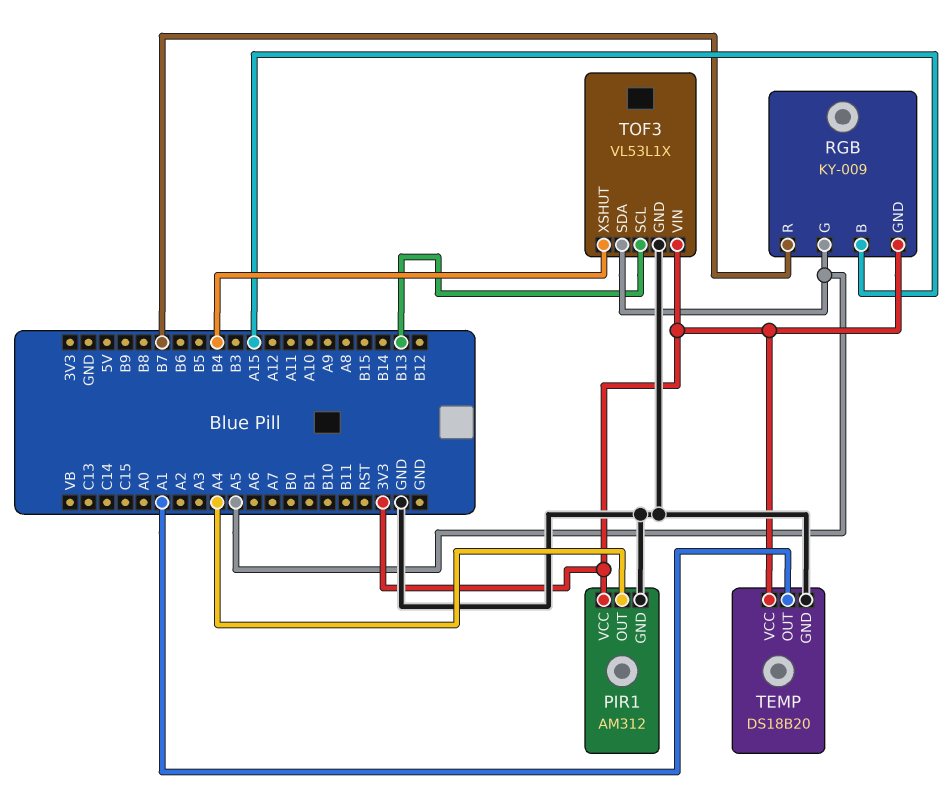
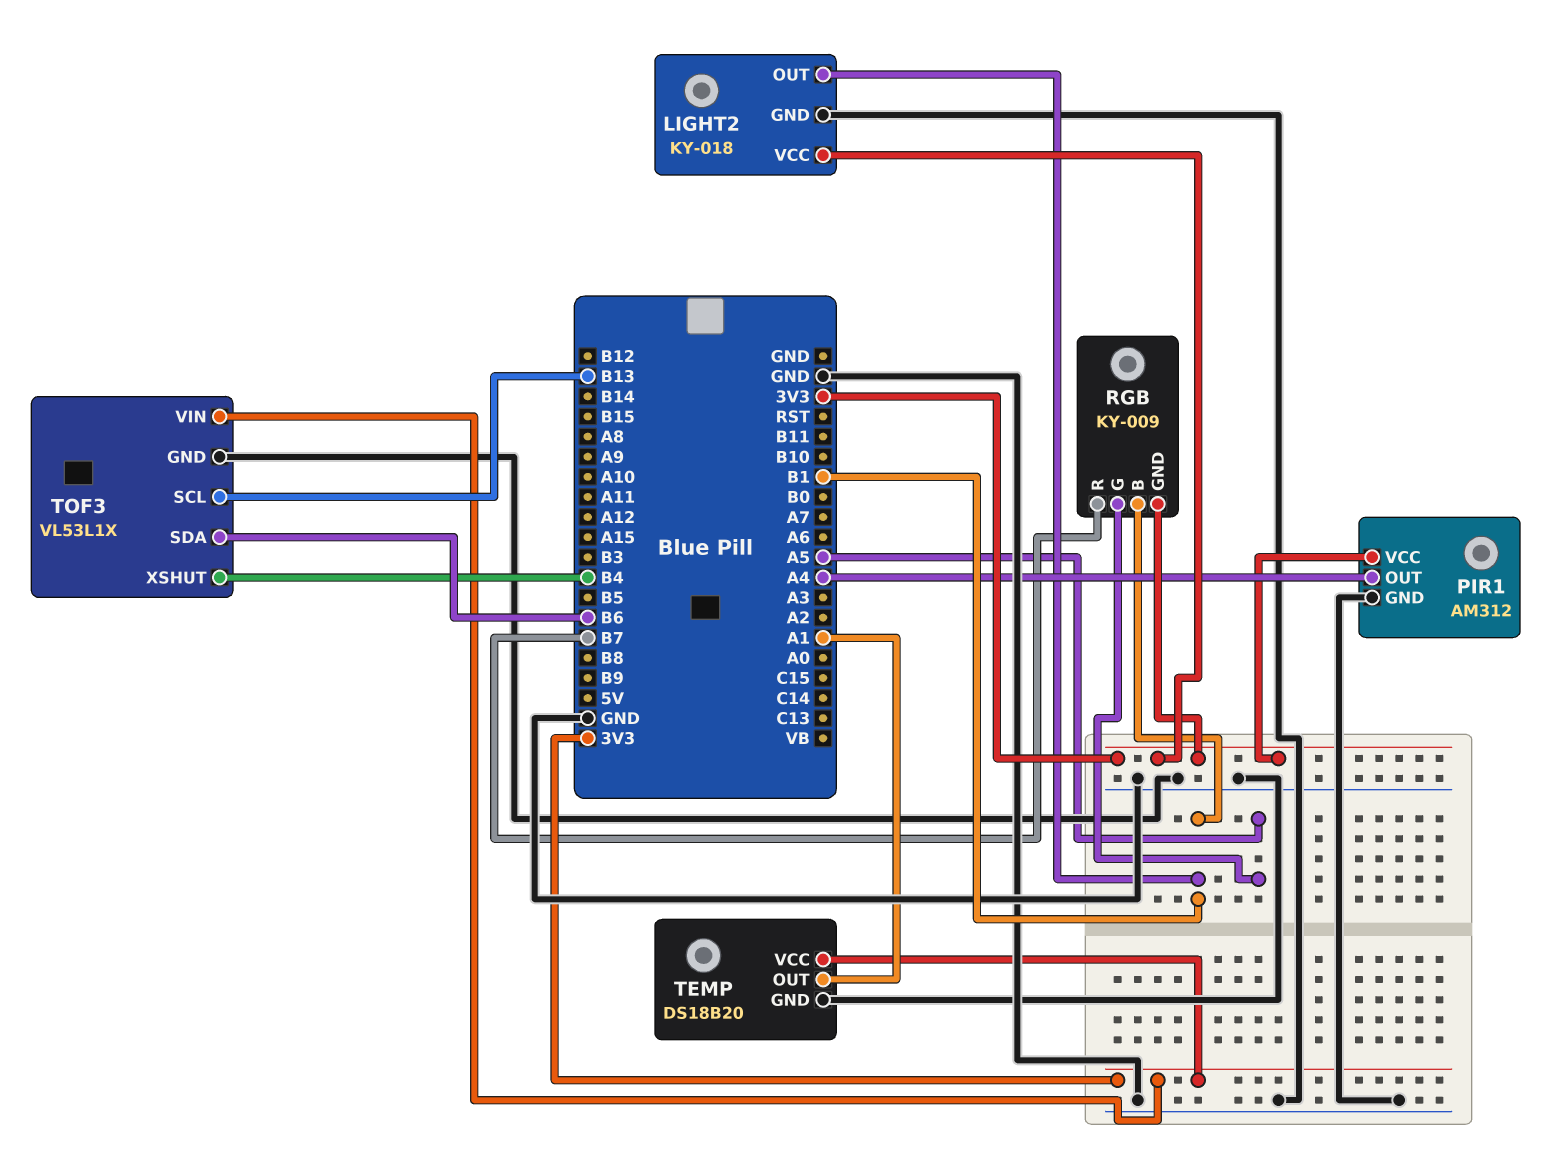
LIGHT2: none -> KY-018
LIGHT2 pin GND: none -> GND
LIGHT2 pin OUT: none -> B1
LIGHT2 pin VCC: none -> 3V3
RGB pin B: A15 -> B1
TOF3 pin SDA: A5 -> B6

